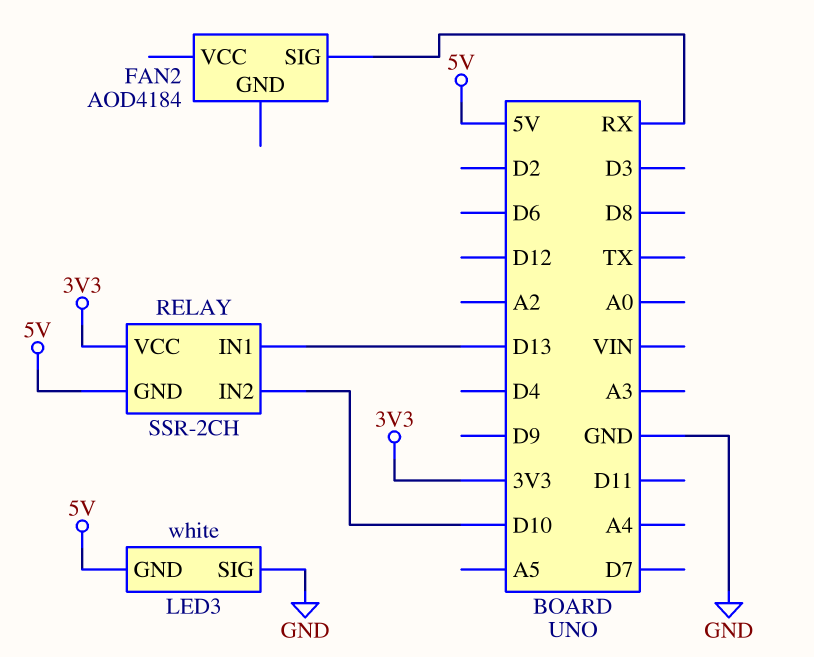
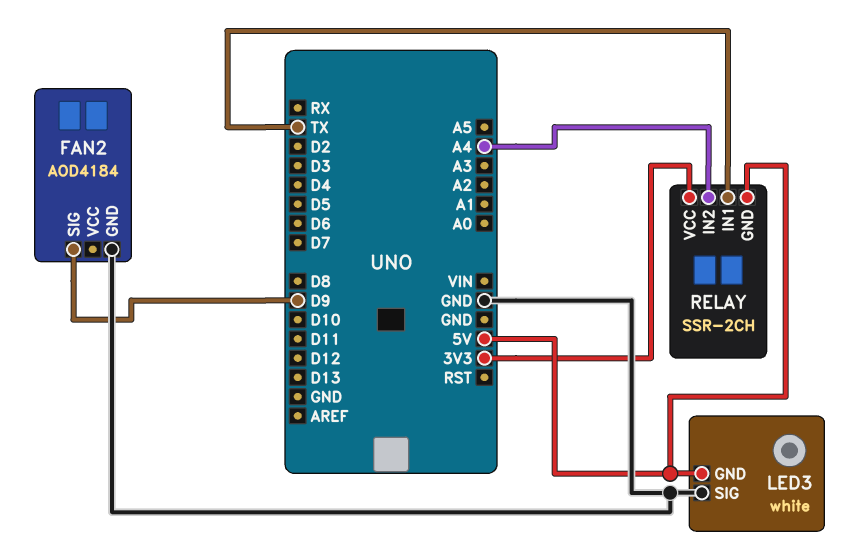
FAN2 pin GND: none -> GND
FAN2 pin SIG: RX -> D9
RELAY pin IN1: D13 -> TX
RELAY pin IN2: D10 -> A4

